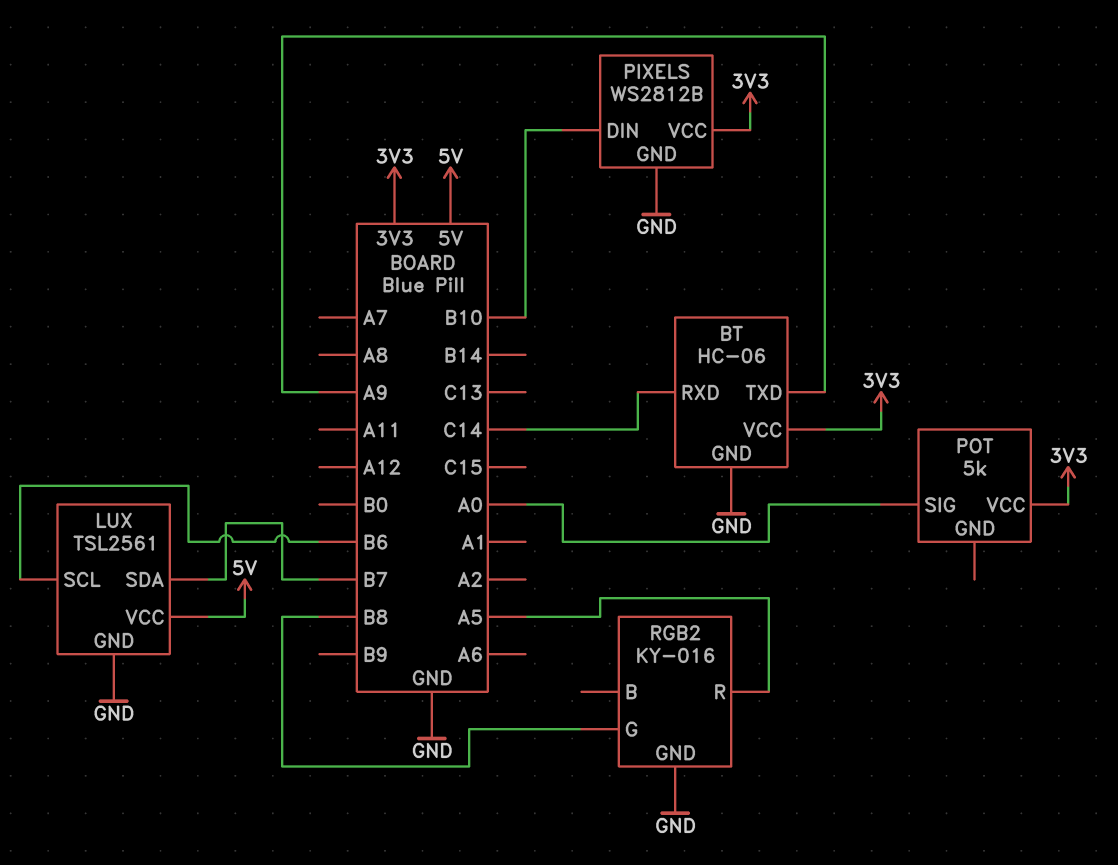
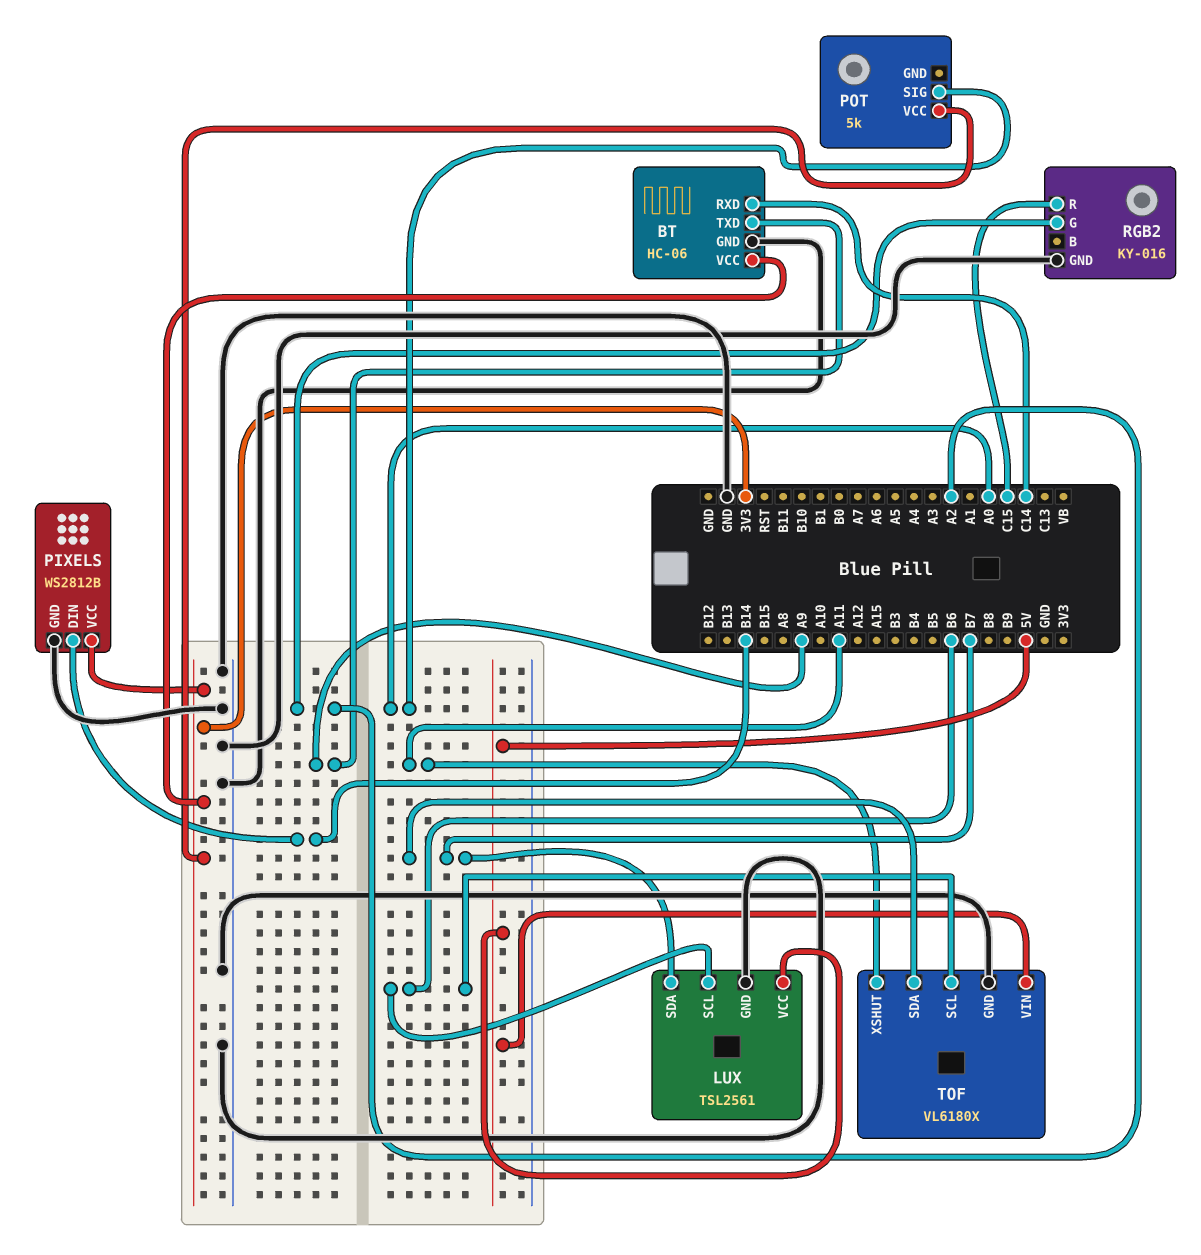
PIXELS pin DIN: B10 -> B14
RGB2 pin G: B8 -> A2
RGB2 pin R: A5 -> C15
TOF: none -> VL6180X
TOF pin GND: none -> GND
TOF pin SCL: none -> B6
TOF pin SDA: none -> B7
TOF pin VIN: none -> 5V
TOF pin XSHUT: none -> A11

